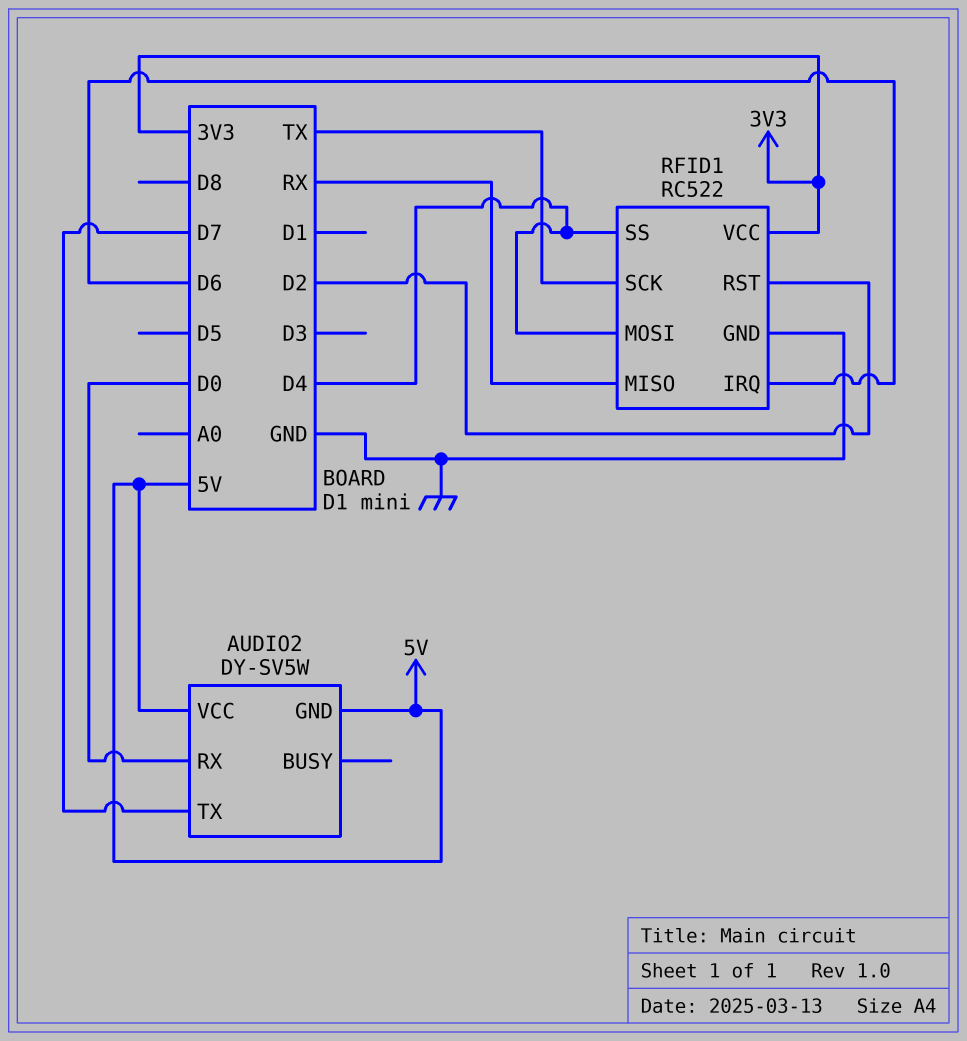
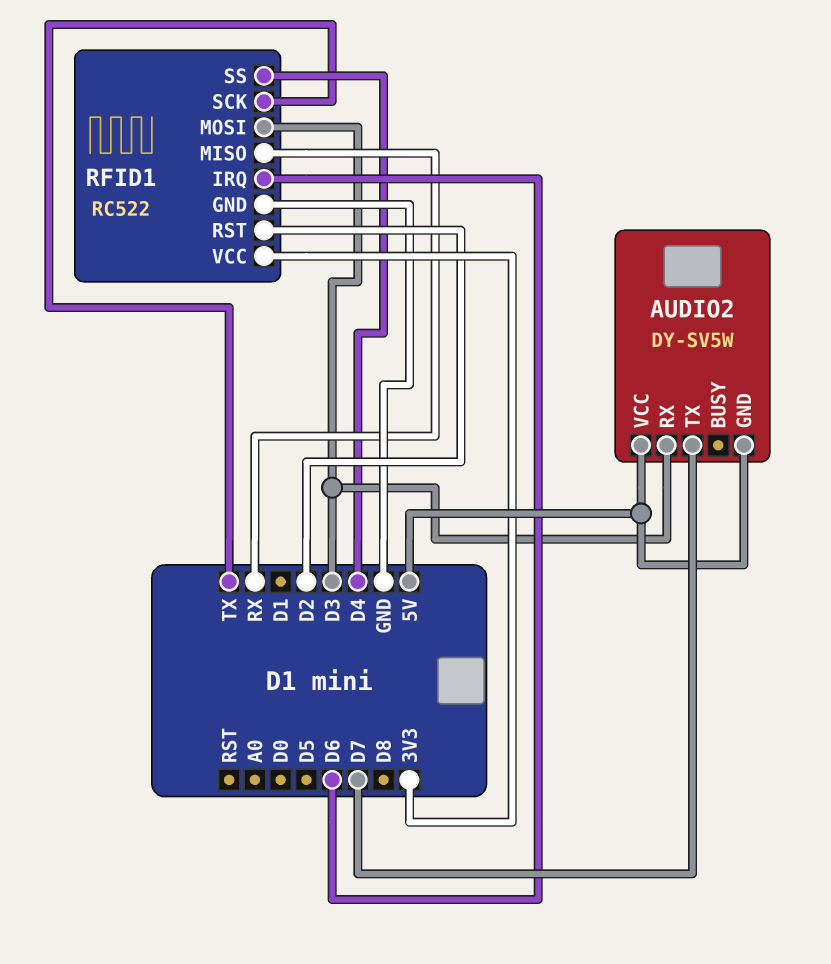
AUDIO2 pin RX: D0 -> D3
RFID1 pin MOSI: D4 -> D3

